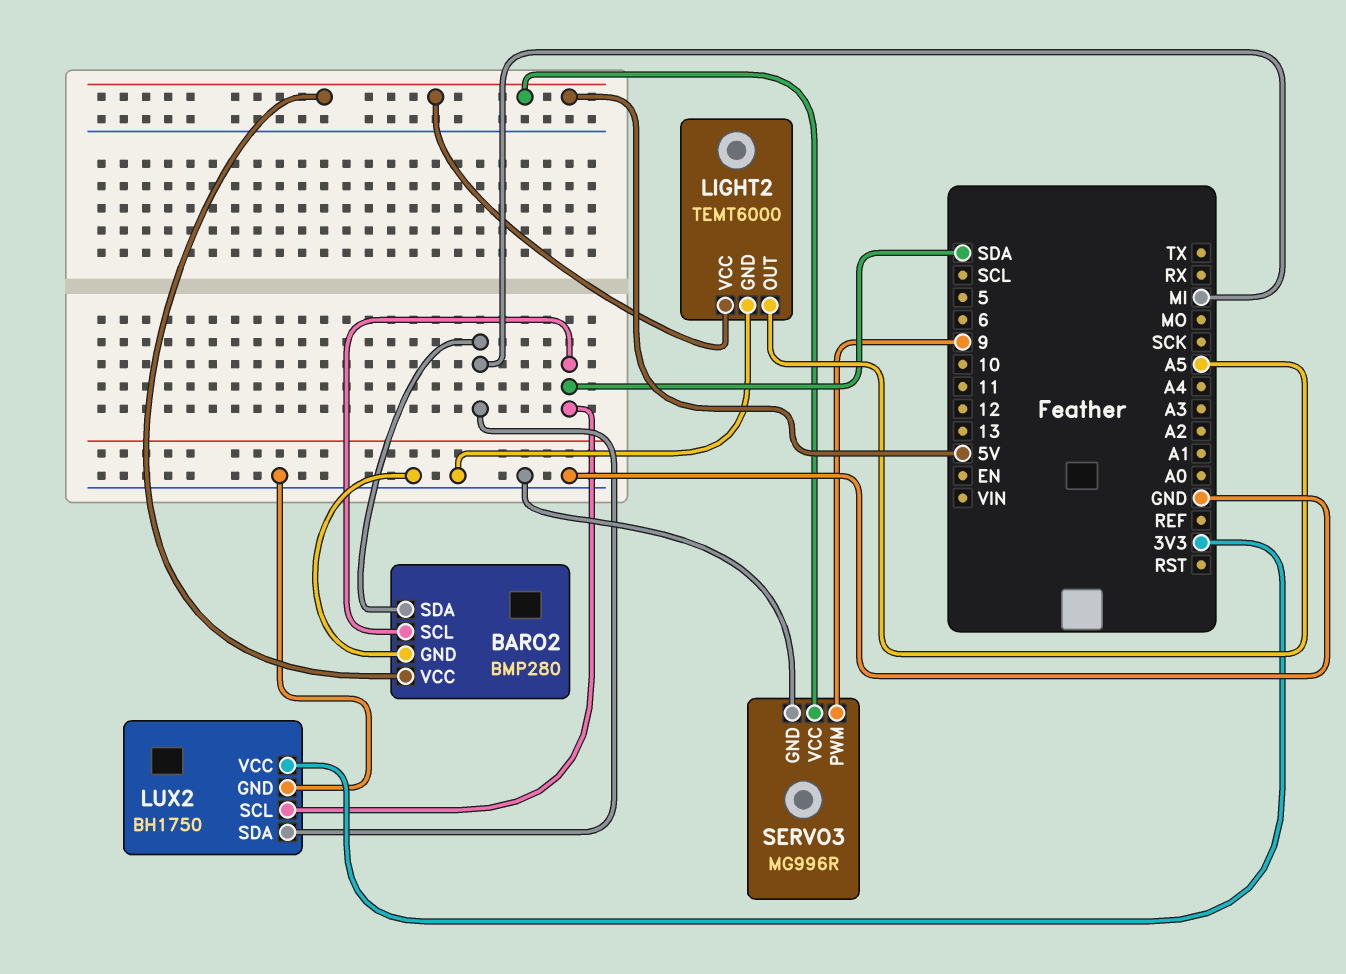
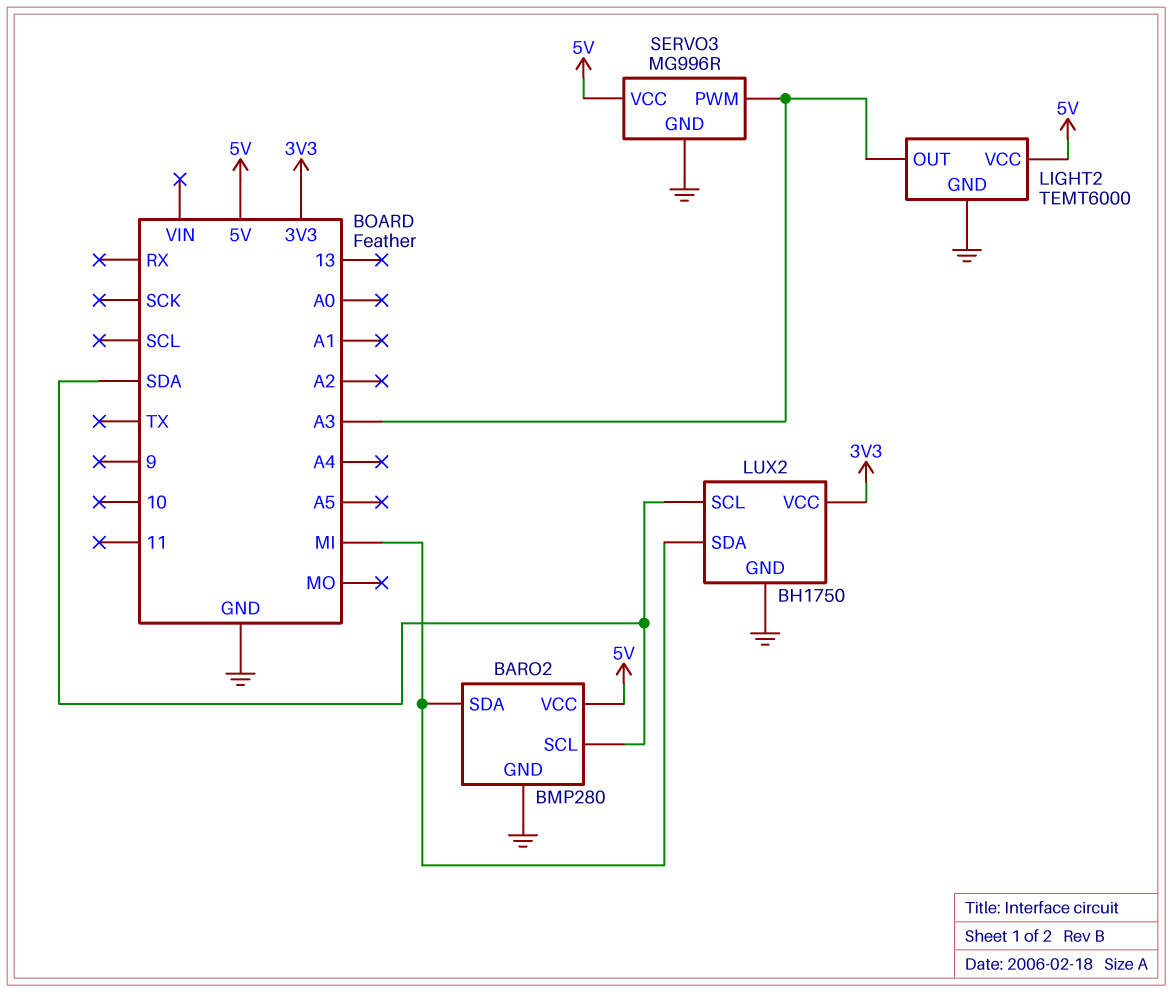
LIGHT2 pin OUT: A5 -> A3
SERVO3 pin PWM: 9 -> A3

